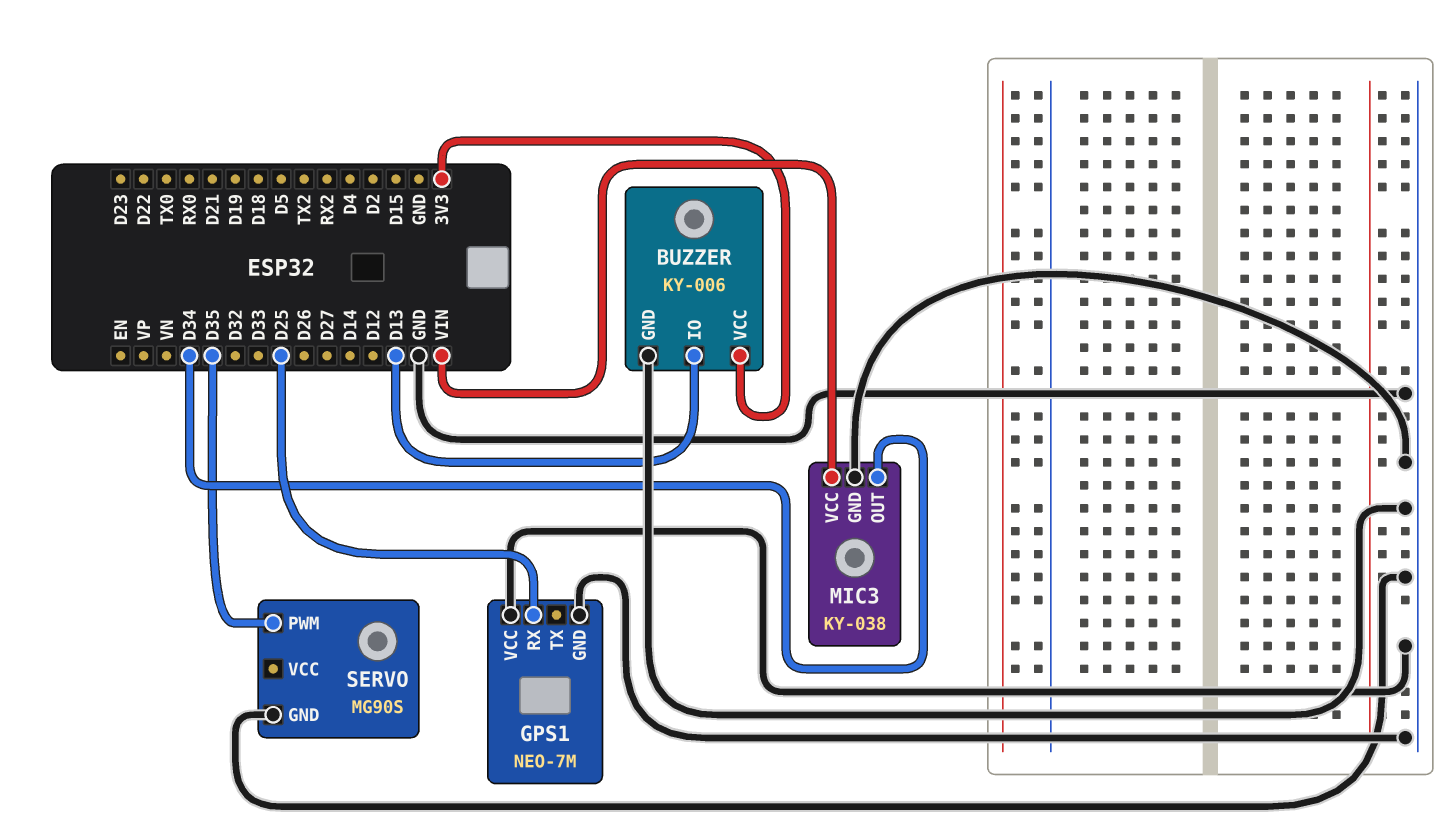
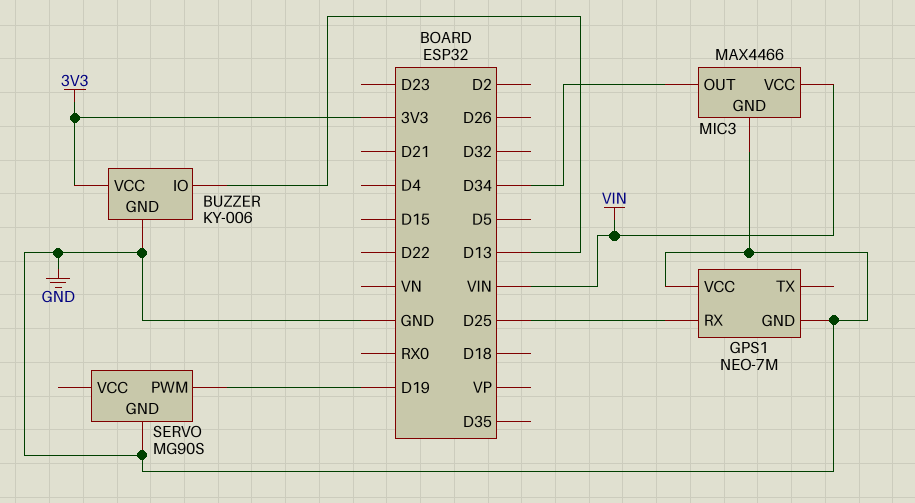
MIC3: KY-038 -> MAX4466
SERVO pin PWM: D35 -> D19

